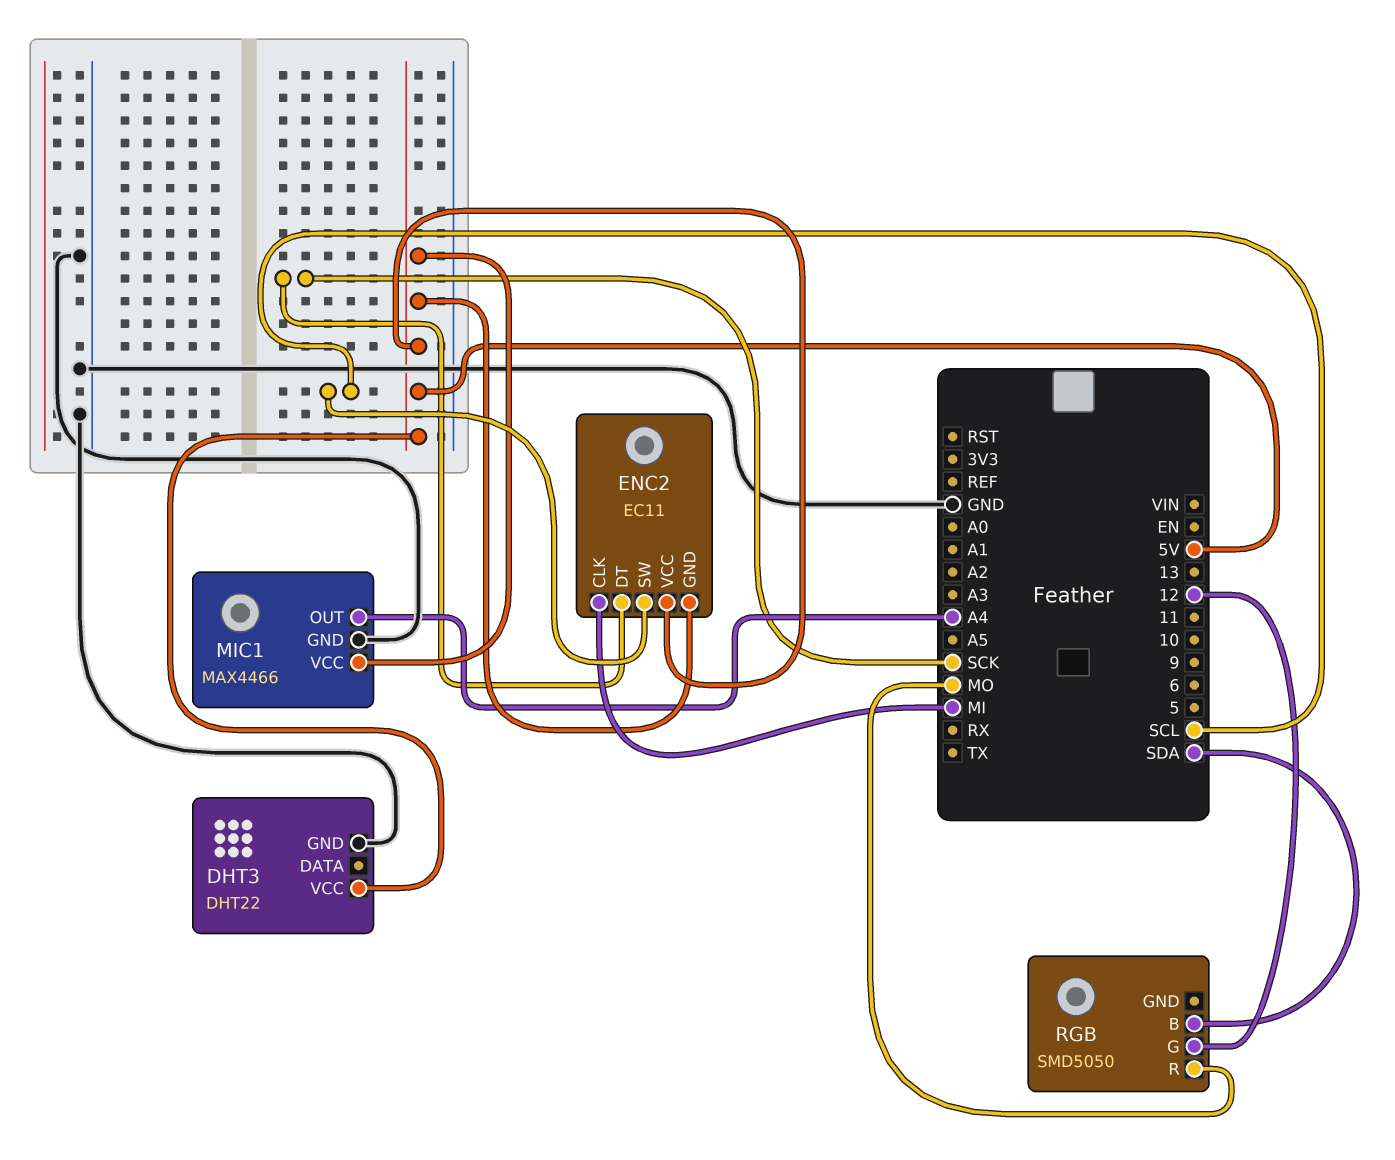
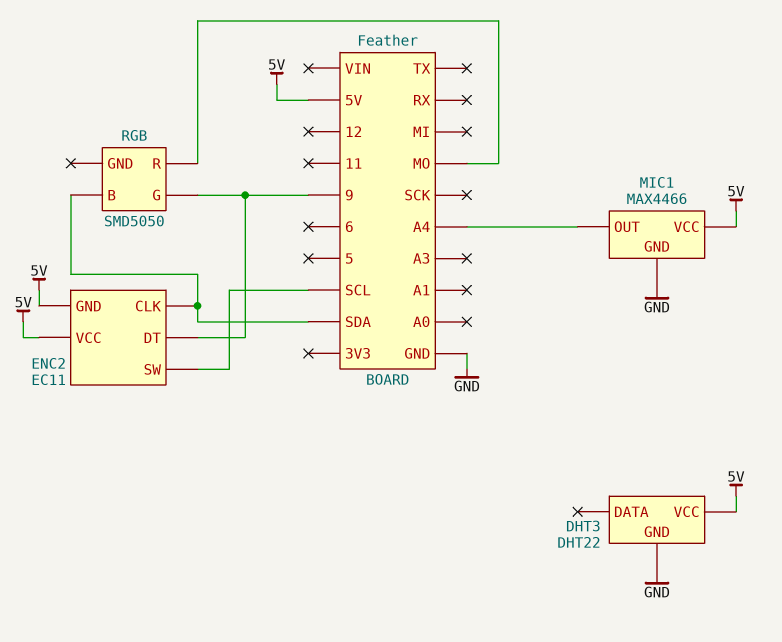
ENC2 pin CLK: MI -> SDA
ENC2 pin DT: SCK -> 9
RGB pin G: 12 -> 9

